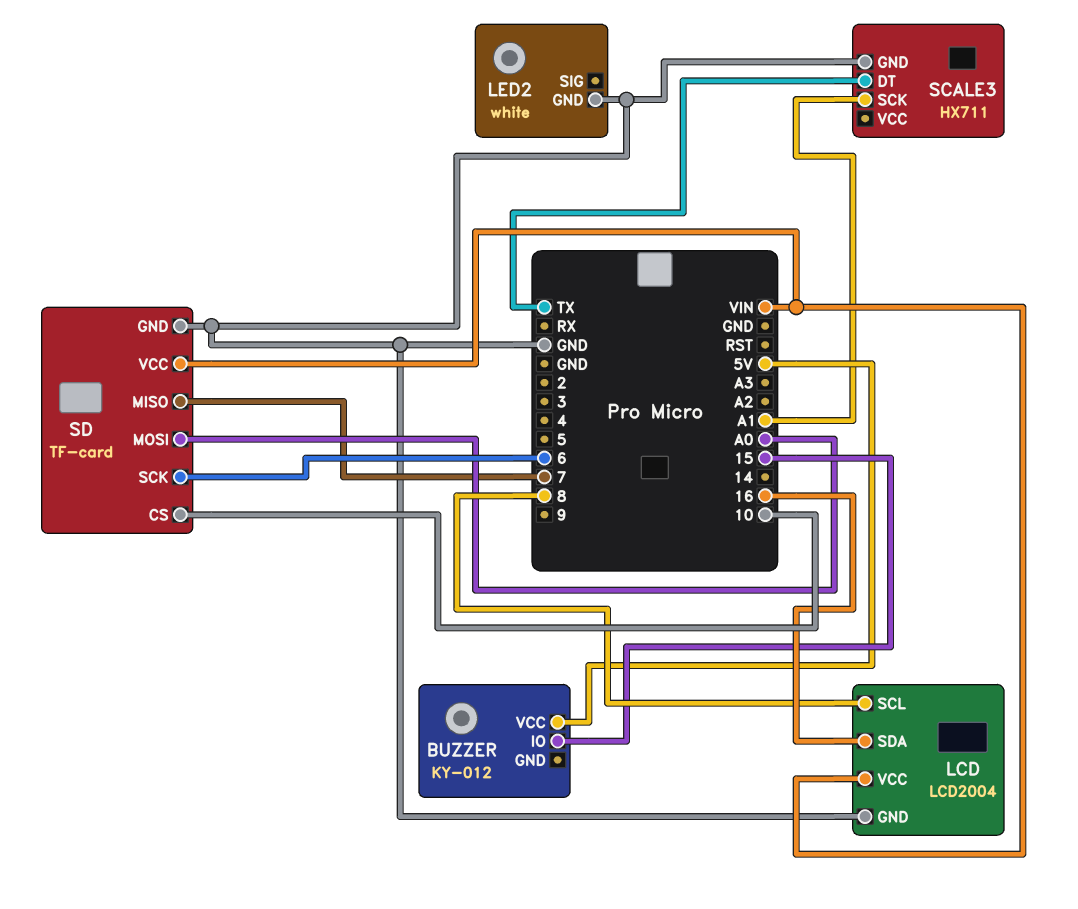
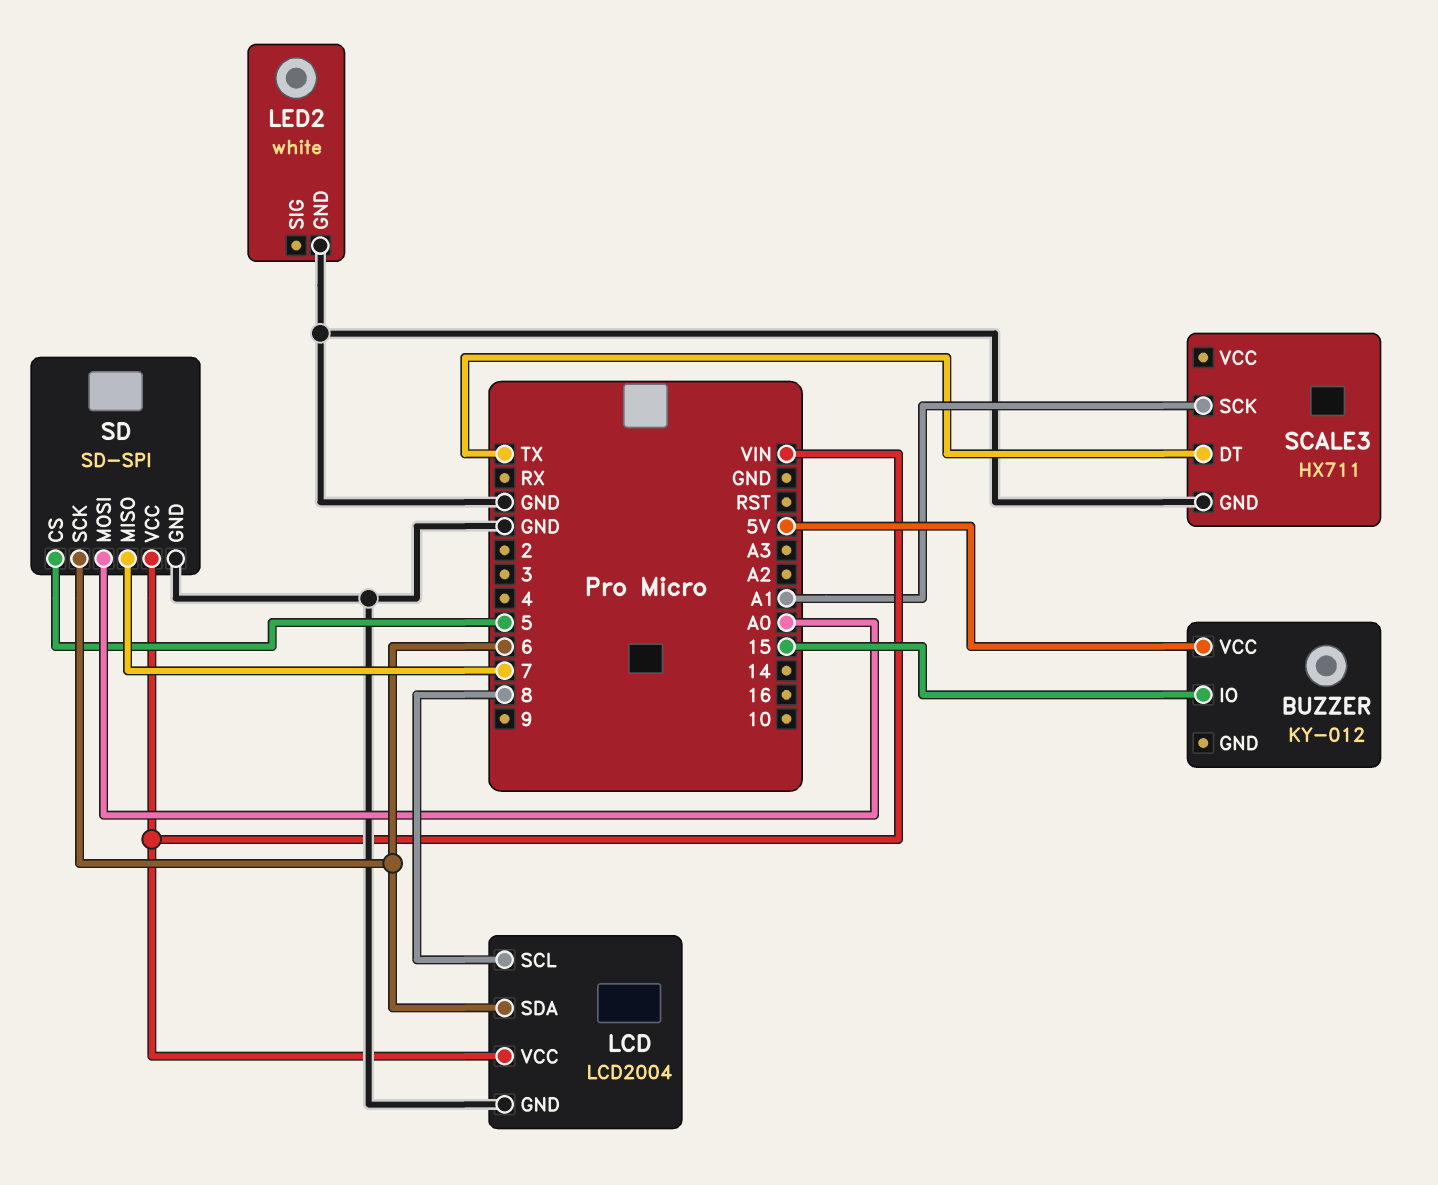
LCD pin SDA: 16 -> 6
SD: TF-card -> SD-SPI
SD pin CS: 10 -> 5

